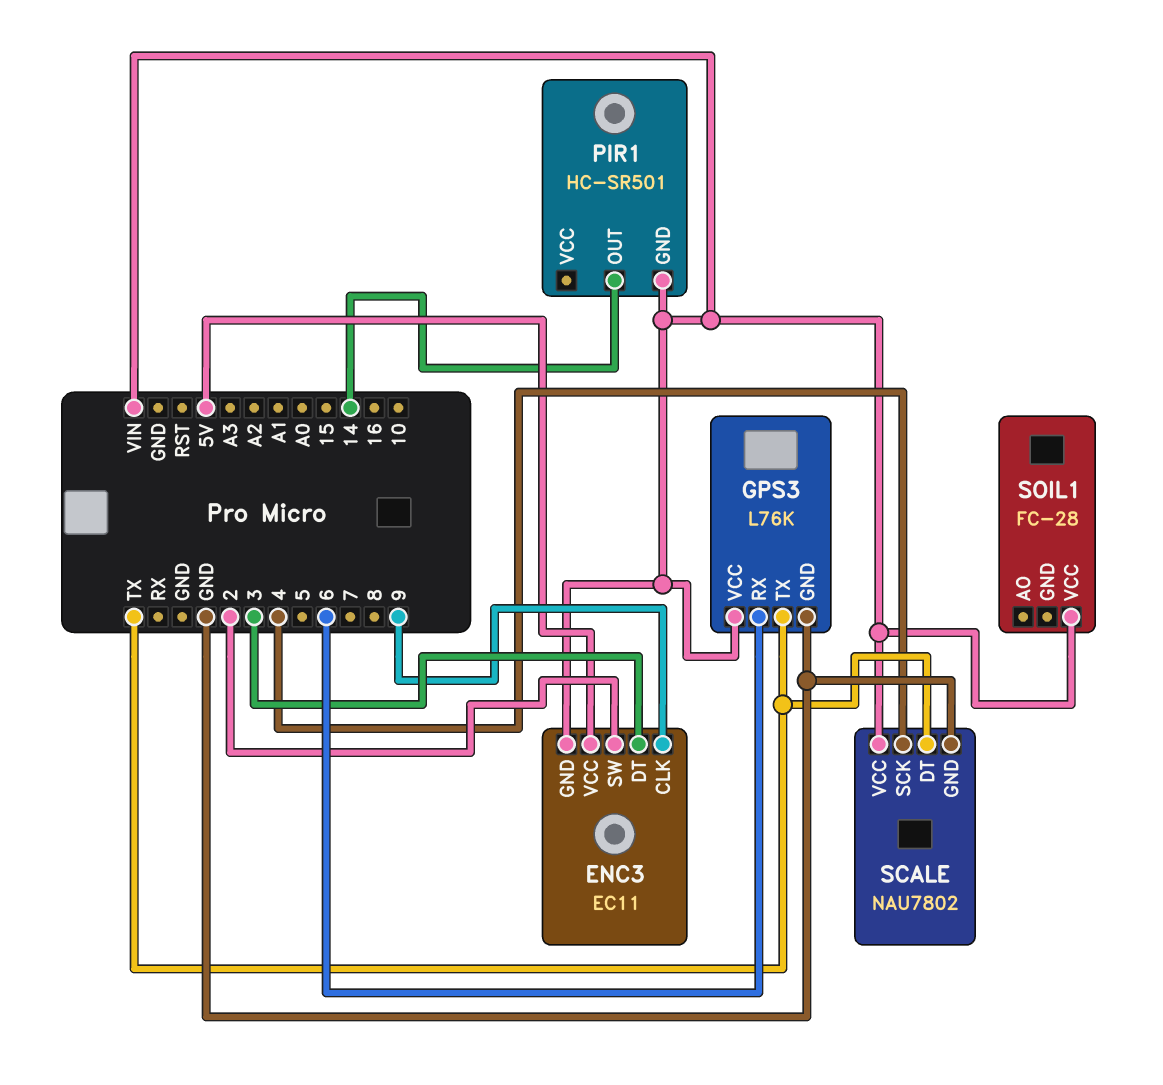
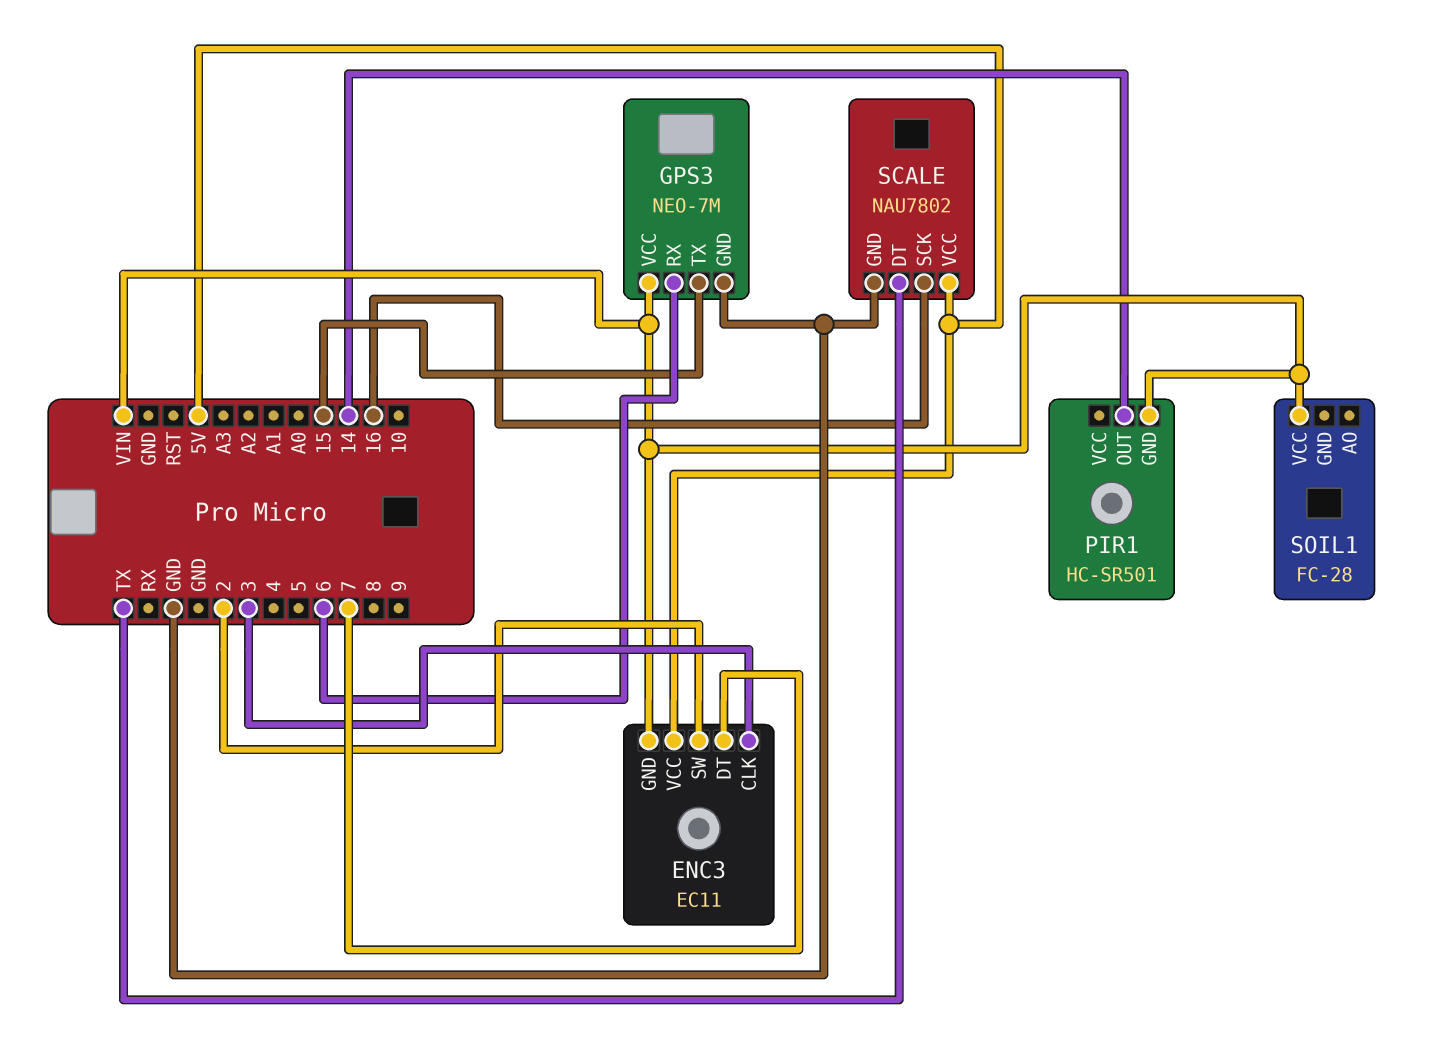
ENC3 pin CLK: 9 -> 3
ENC3 pin DT: 3 -> 7
GPS3: L76K -> NEO-7M
GPS3 pin TX: TX -> 15
SCALE pin SCK: 4 -> 16
SCALE pin VCC: VIN -> 5V

